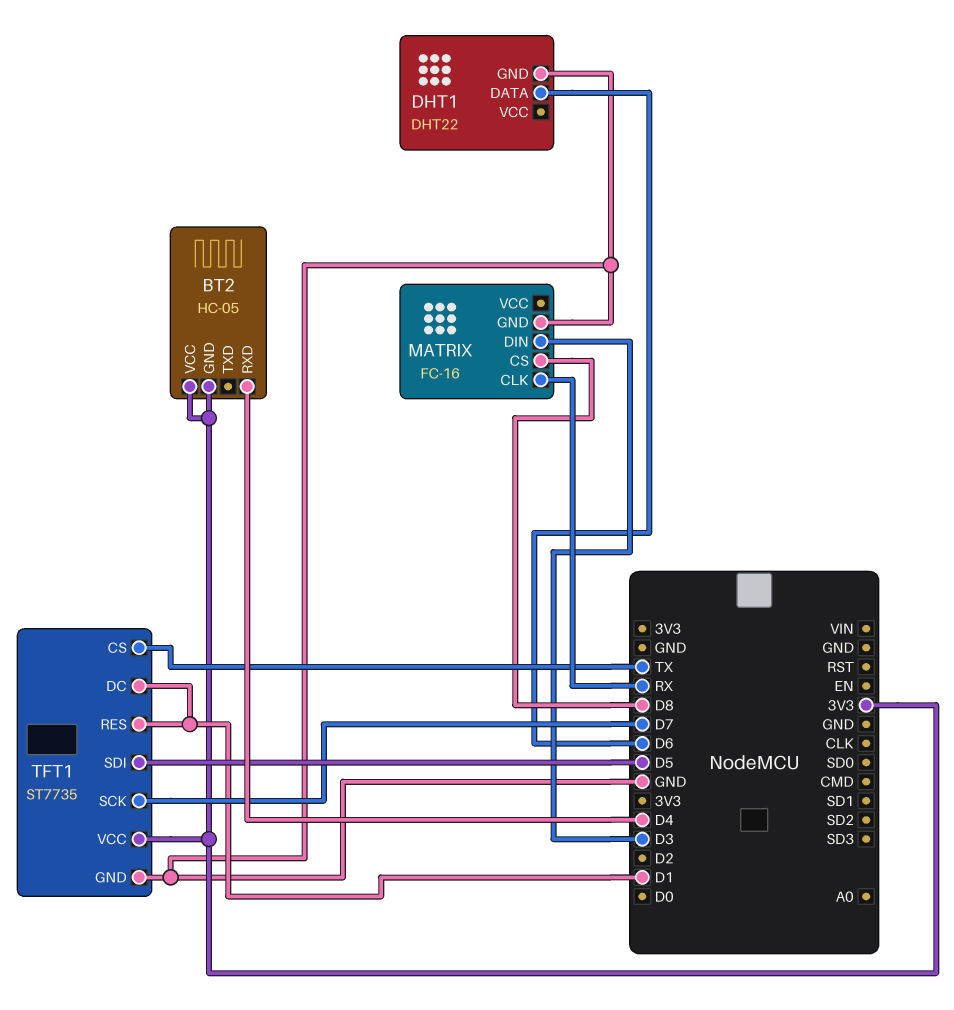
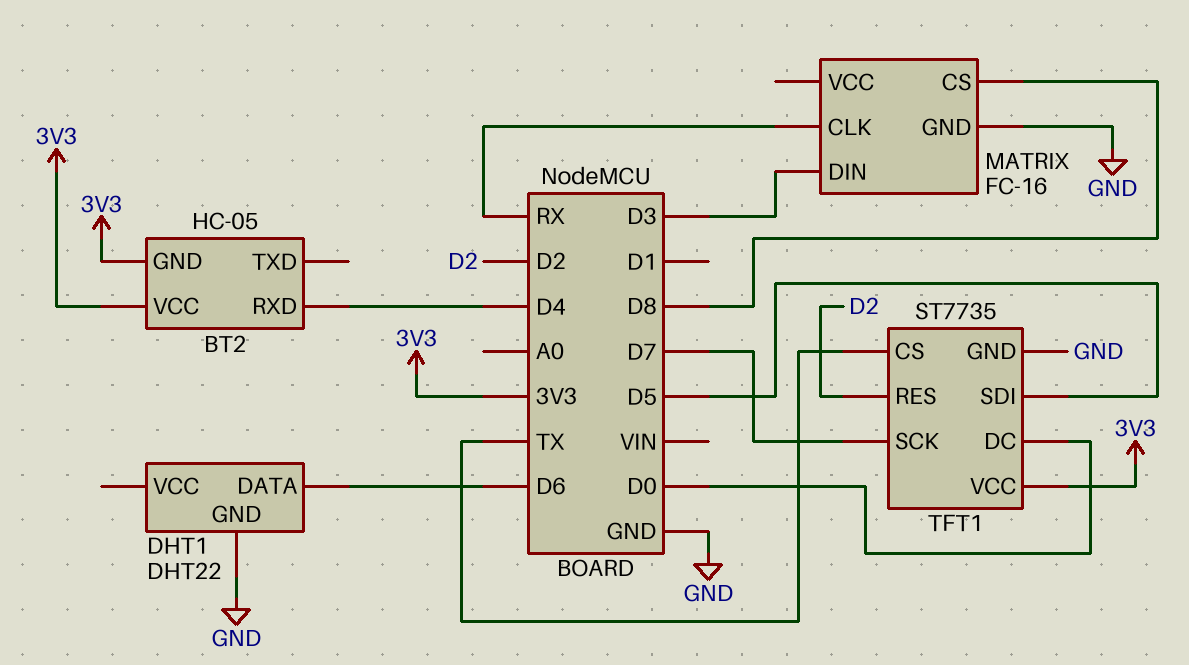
TFT1 pin DC: D1 -> D0
TFT1 pin RES: D1 -> D2

